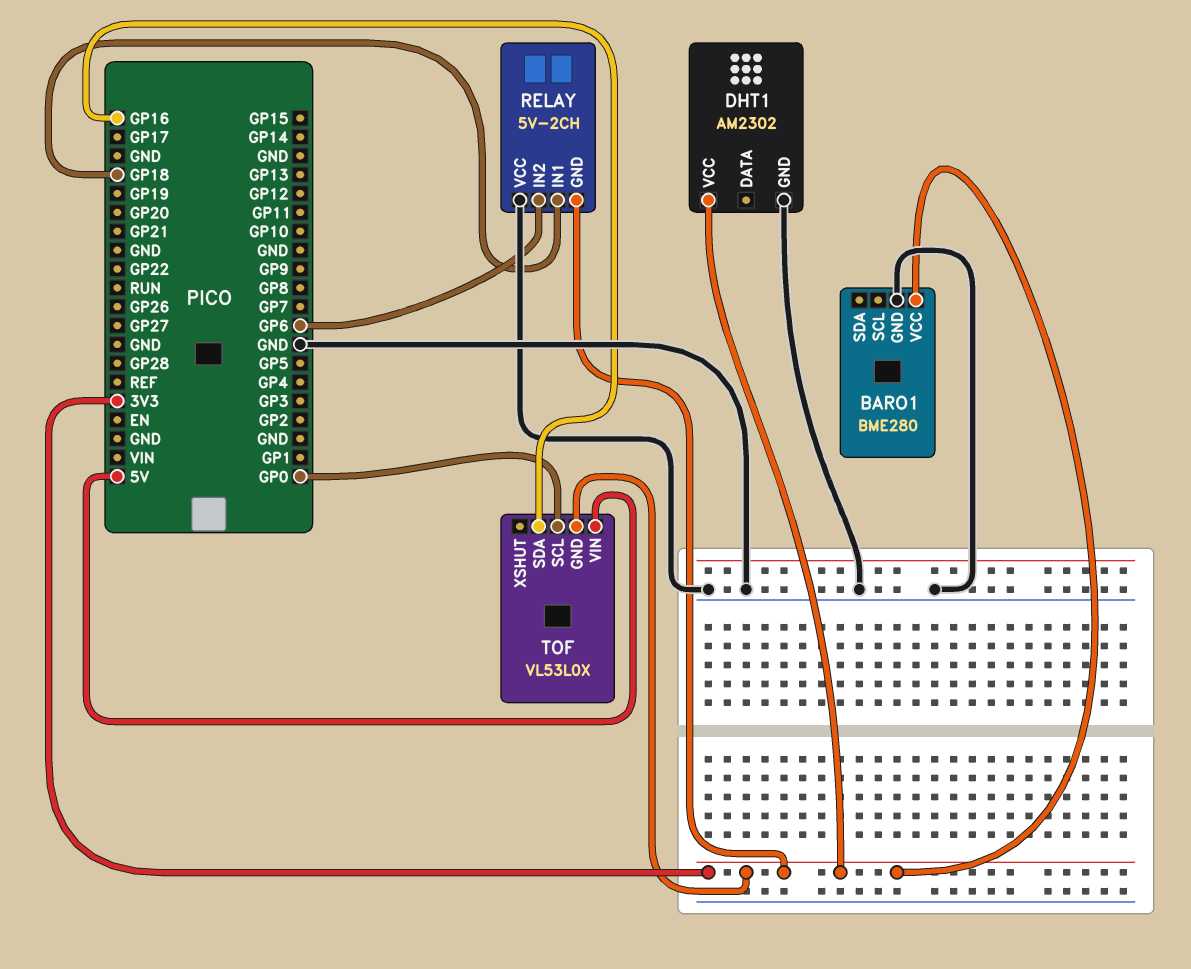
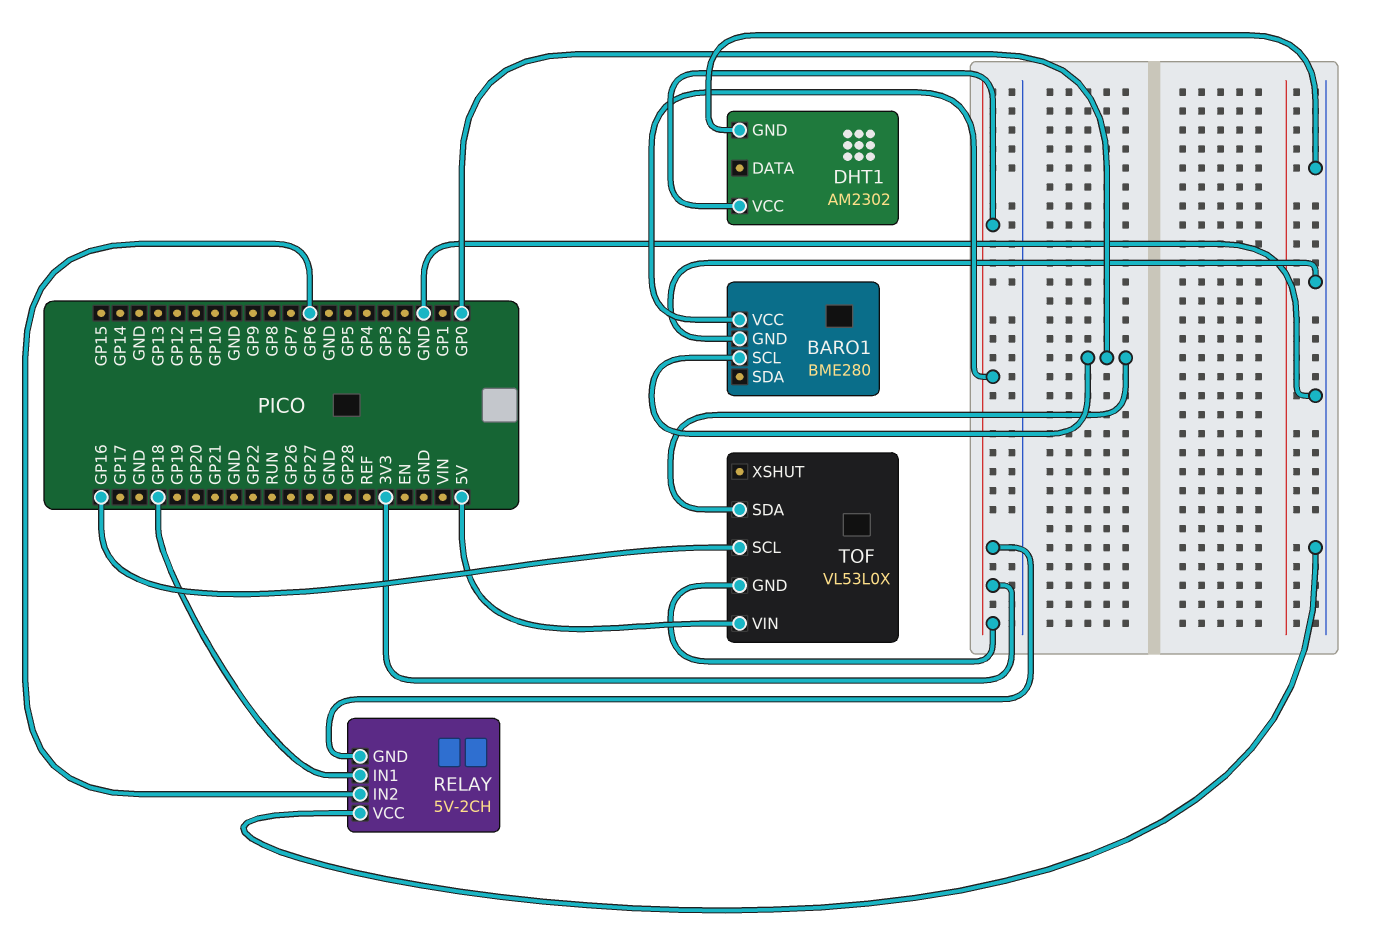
BARO1 pin SCL: none -> GP0
TOF pin SCL: GP0 -> GP16
TOF pin SDA: GP16 -> GP0

